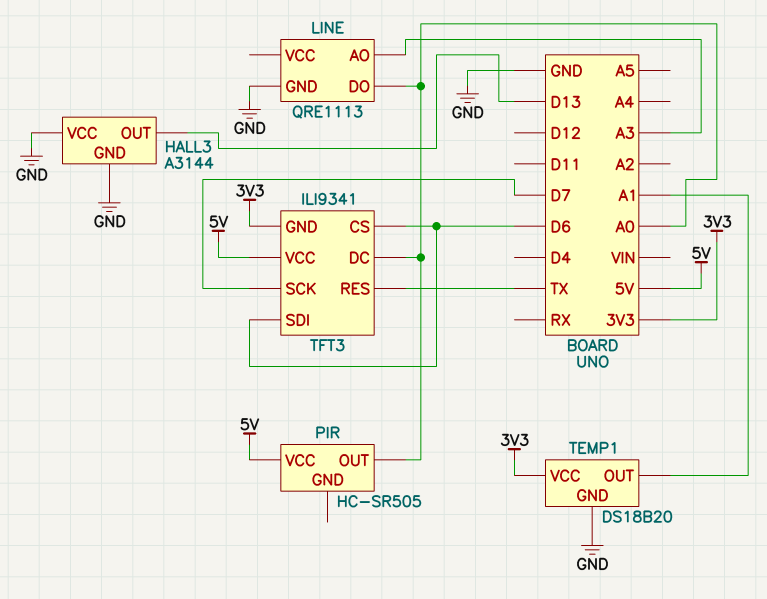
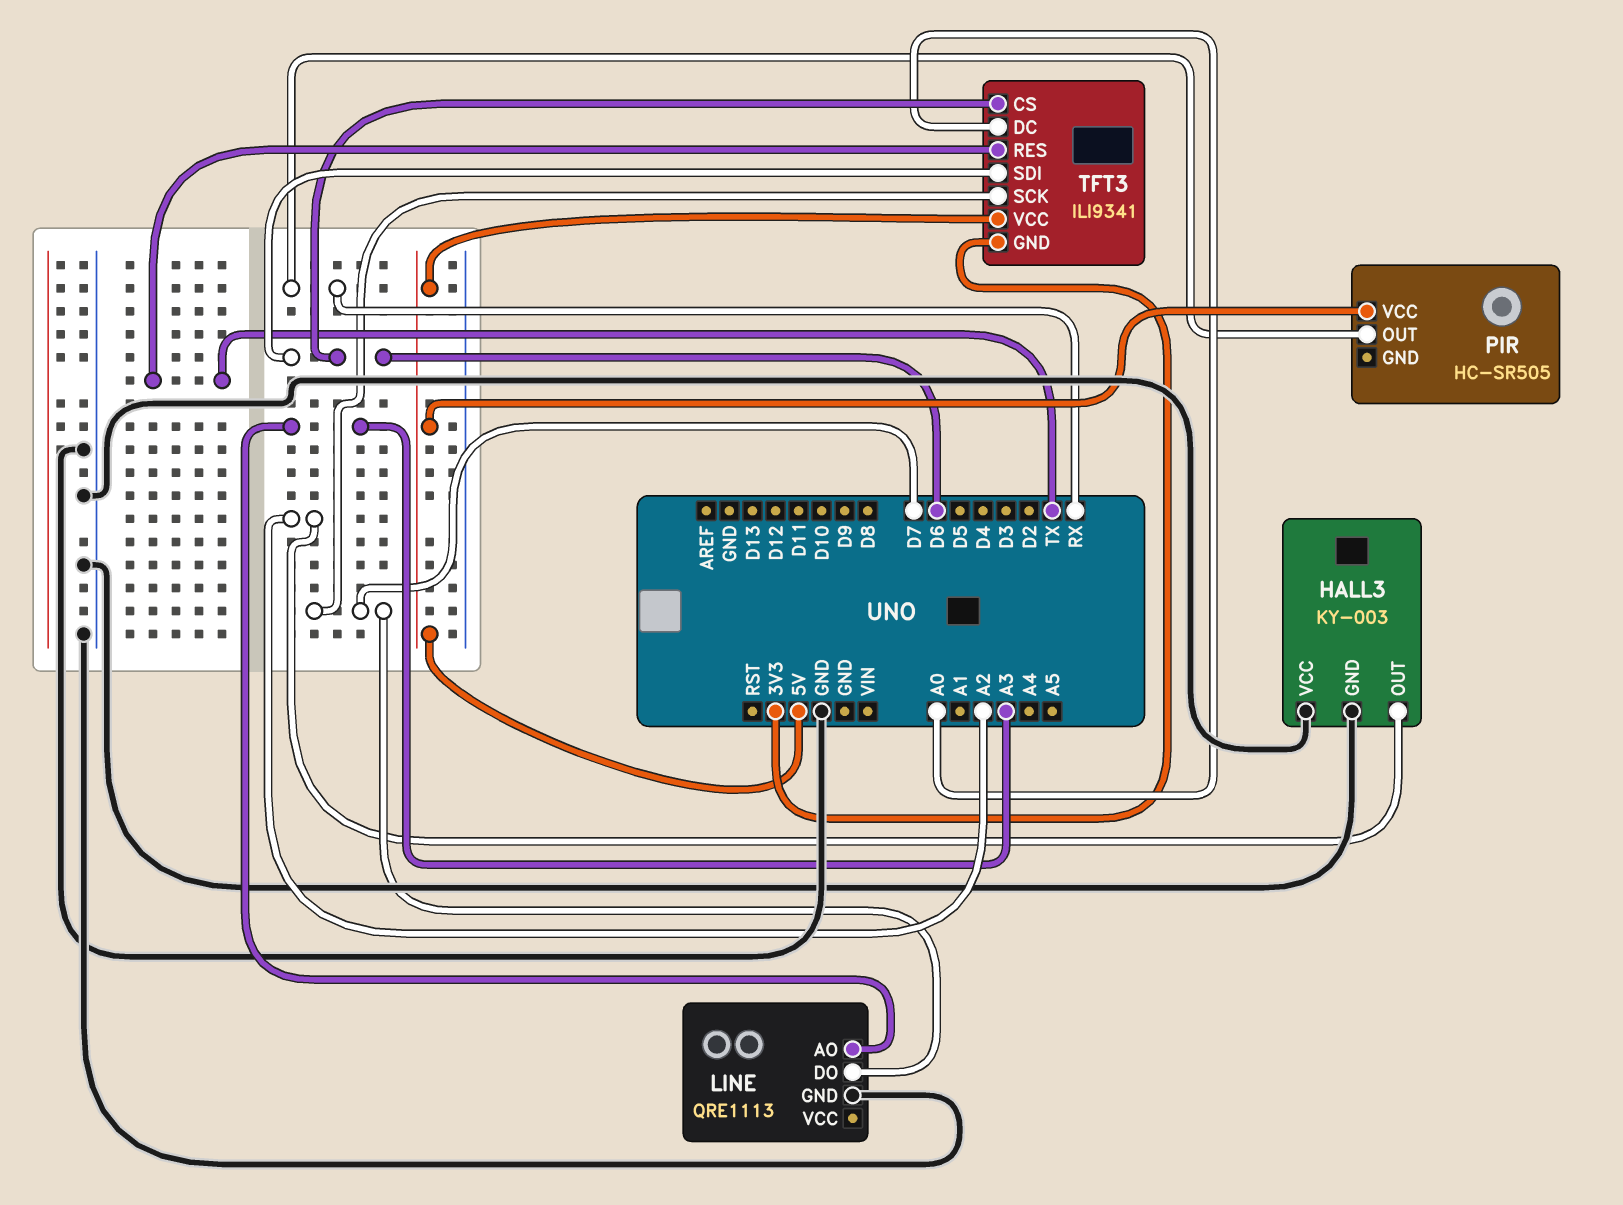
HALL3: A3144 -> KY-003
HALL3 pin OUT: D13 -> A2
LINE pin DO: A0 -> D7
PIR pin OUT: A0 -> RX
TEMP1: DS18B20 -> none
TEMP1 pin GND: GND -> none
TEMP1 pin OUT: A1 -> none
TEMP1 pin VCC: 3V3 -> none

